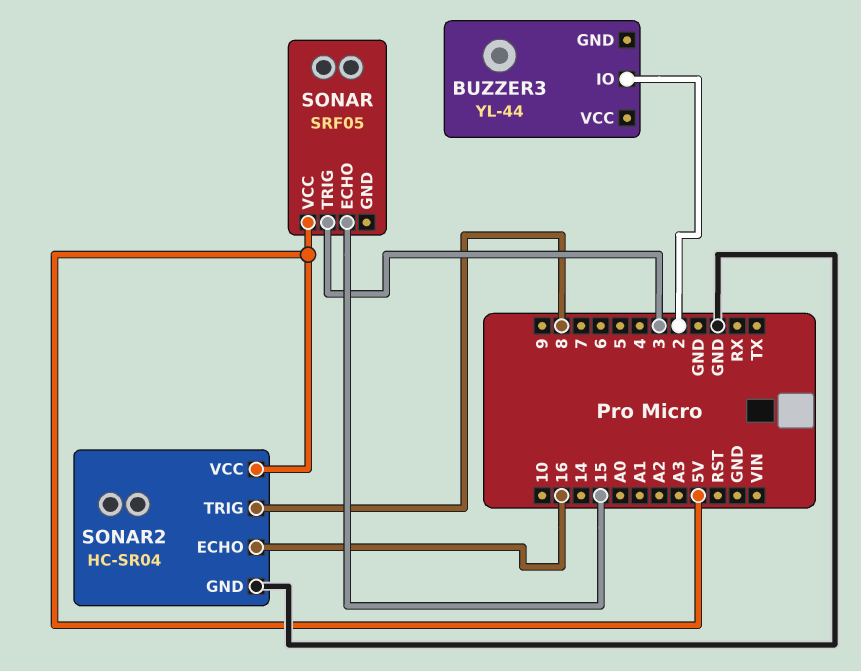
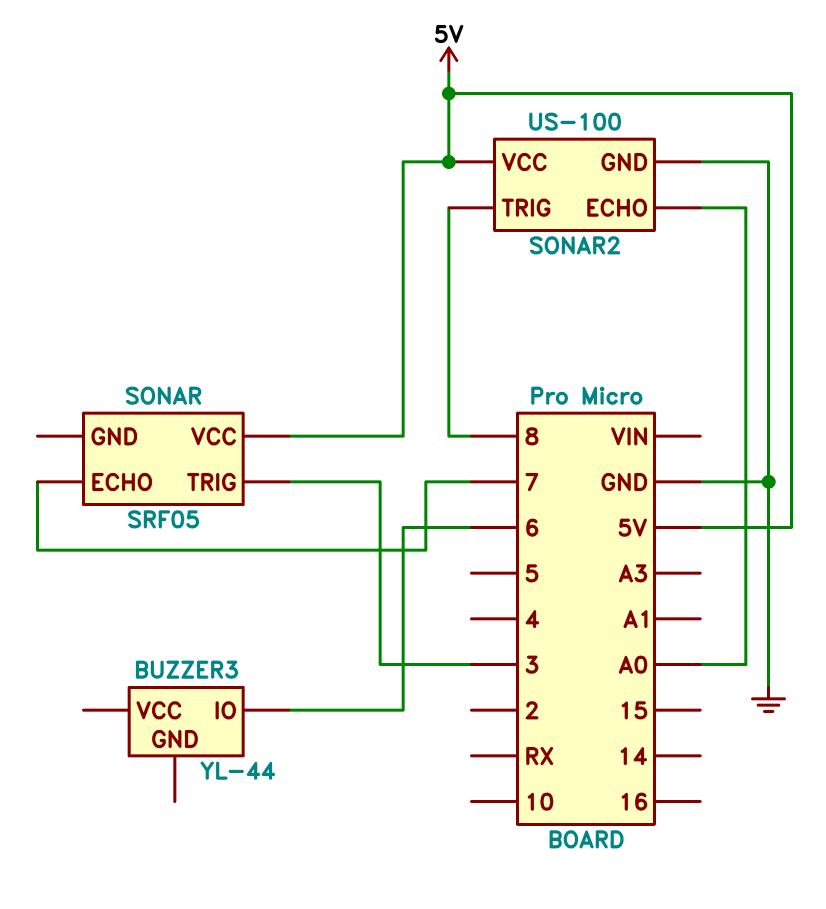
BUZZER3 pin IO: 2 -> 6
SONAR pin ECHO: 15 -> 7
SONAR2: HC-SR04 -> US-100
SONAR2 pin ECHO: 16 -> A0

